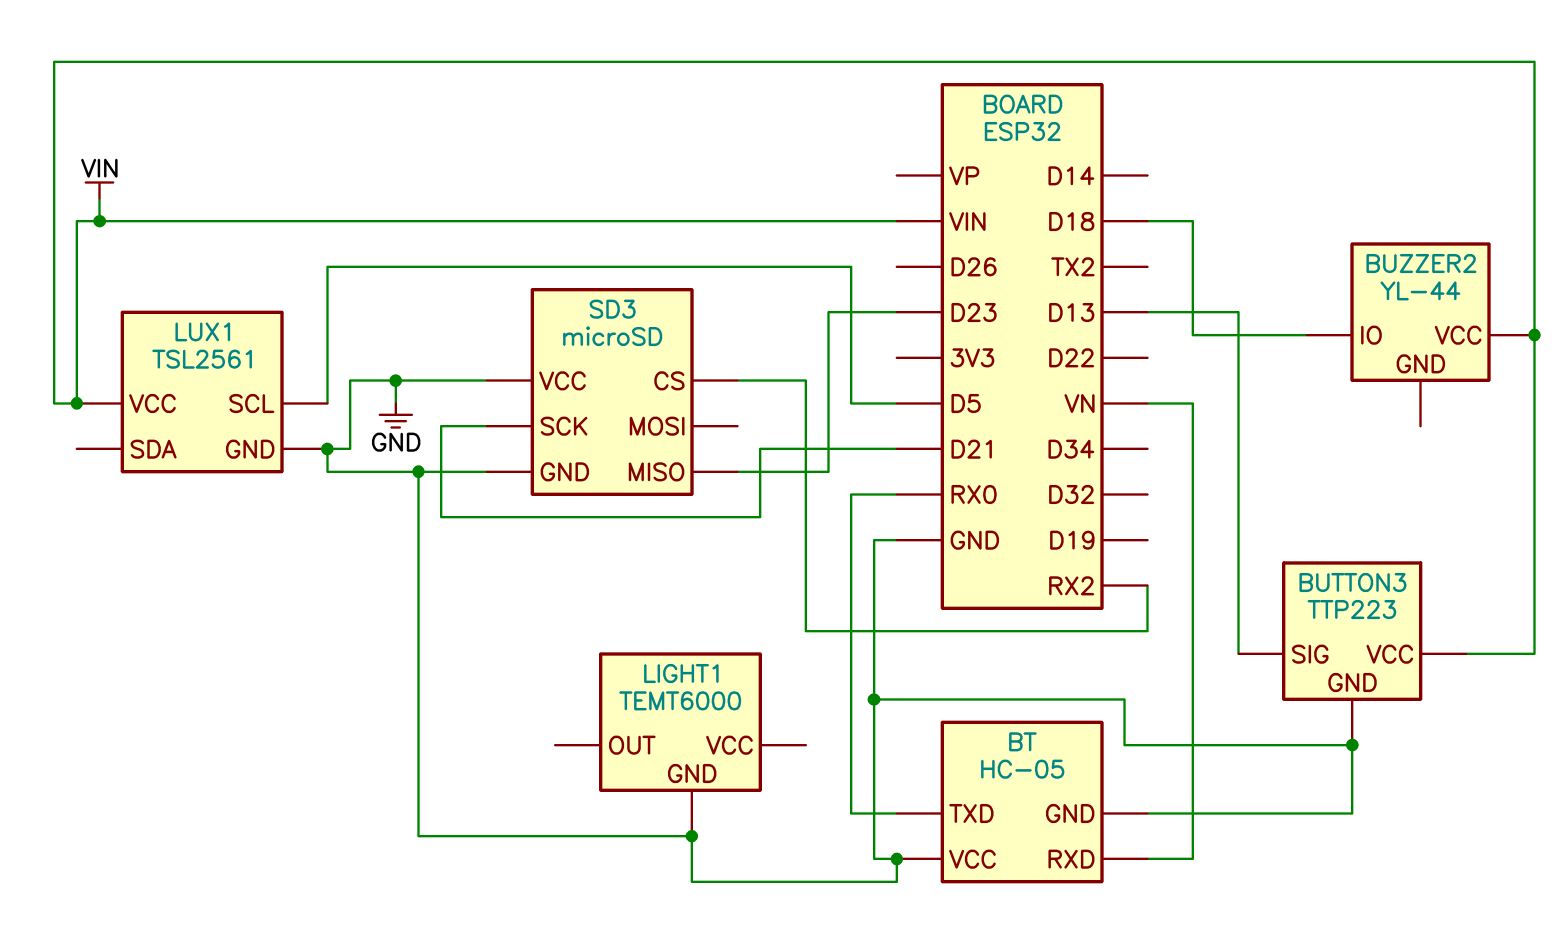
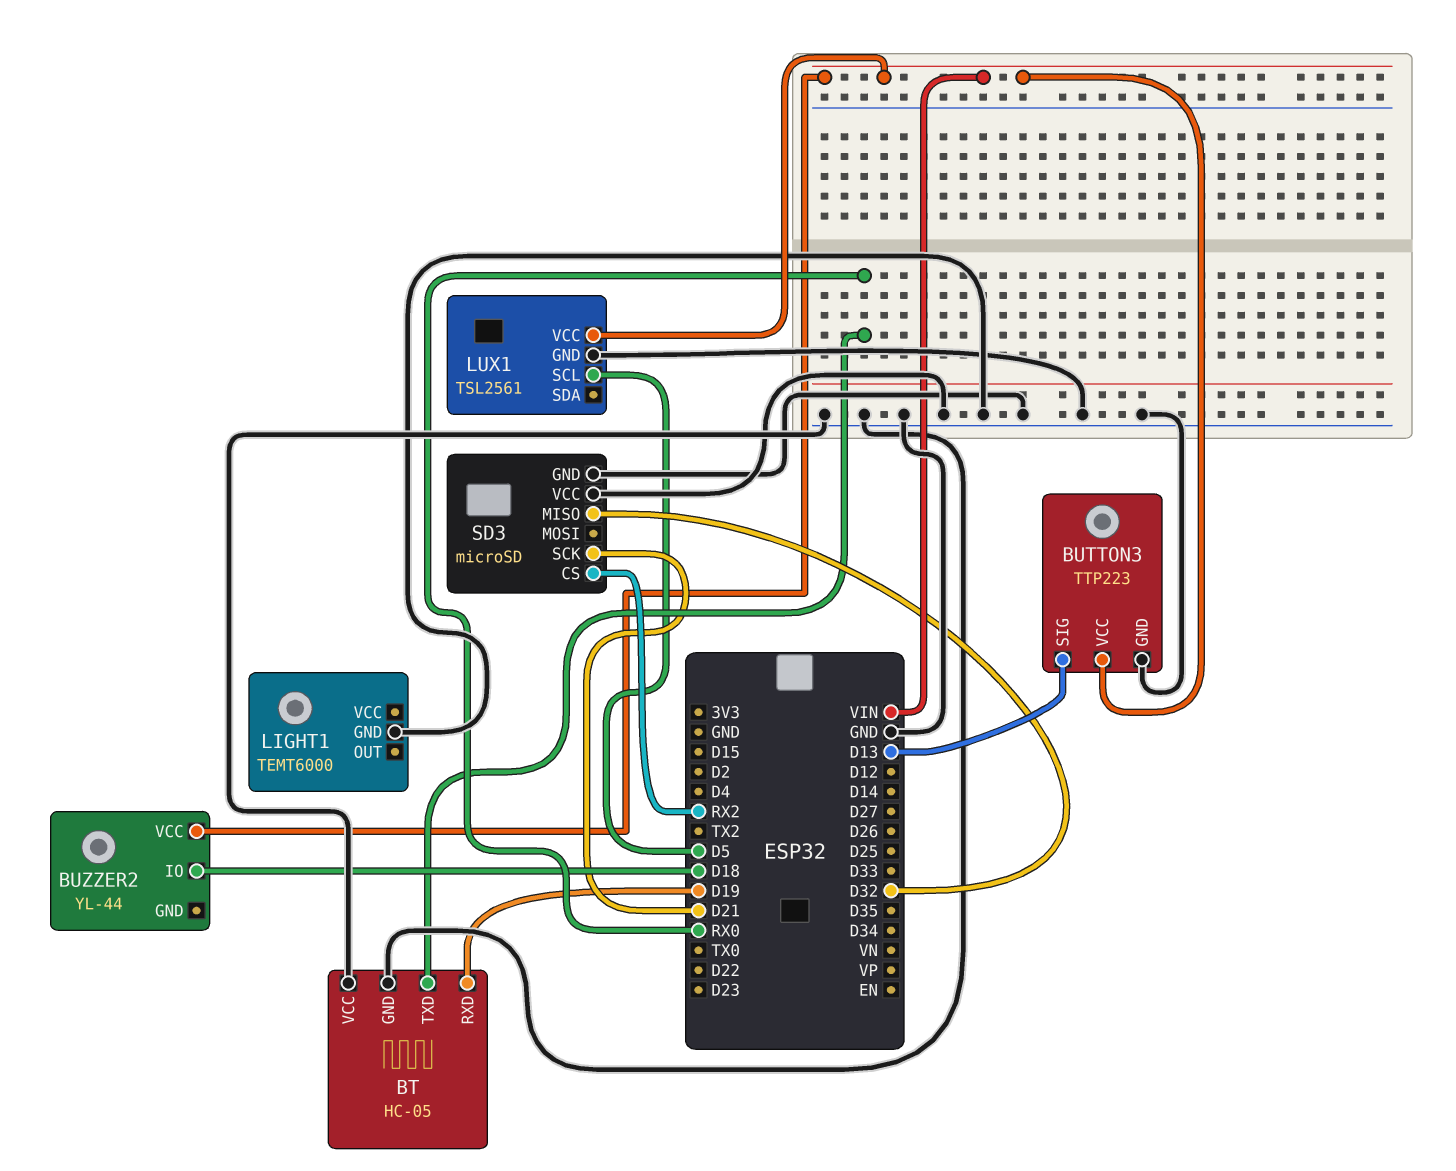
BT pin RXD: VN -> D19
SD3 pin MISO: D23 -> D32

